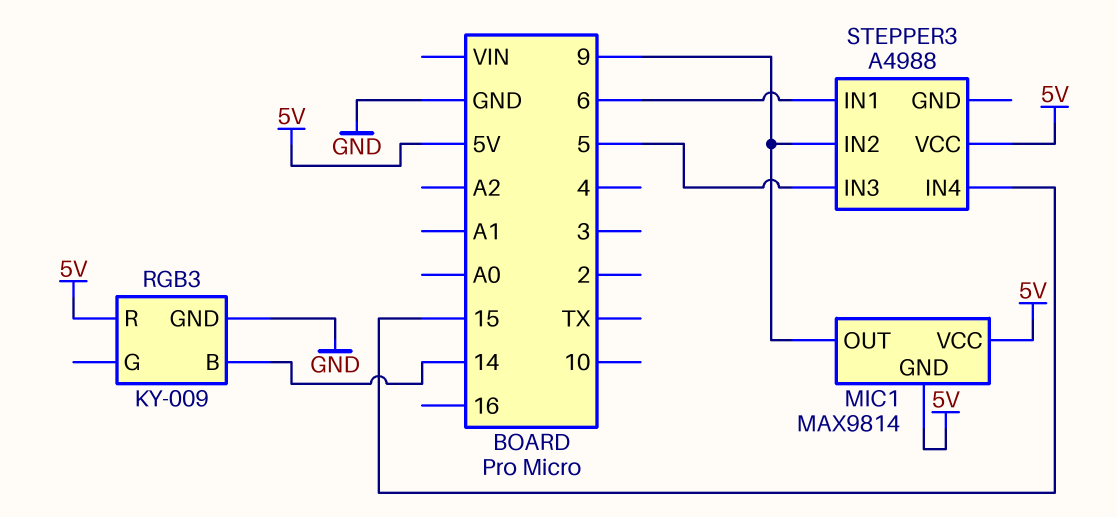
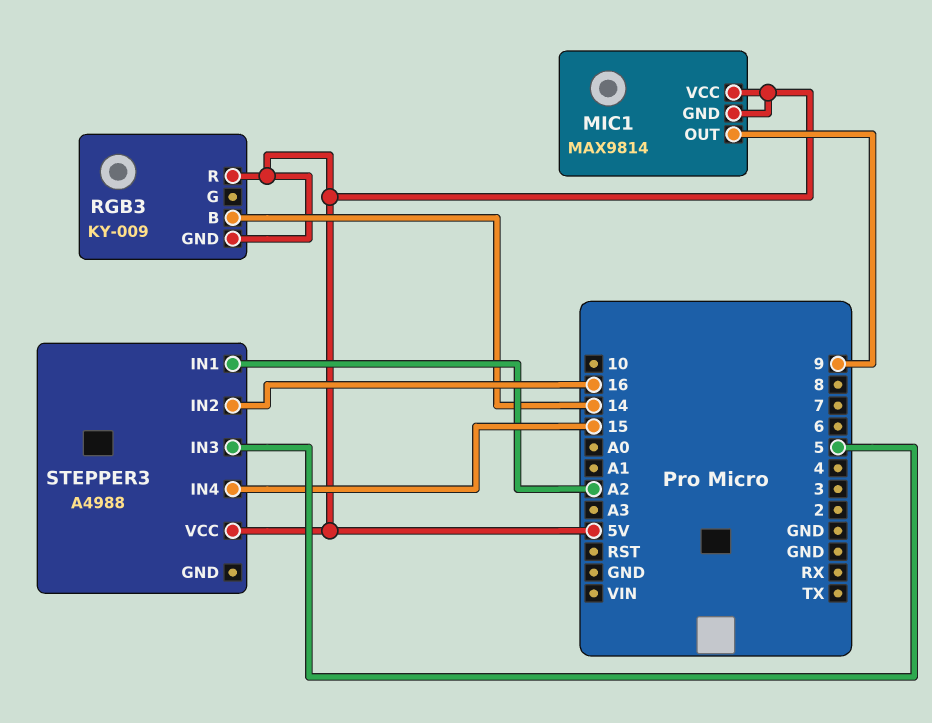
RGB3 pin GND: GND -> 5V
STEPPER3 pin IN1: 6 -> A2
STEPPER3 pin IN2: 9 -> 16

